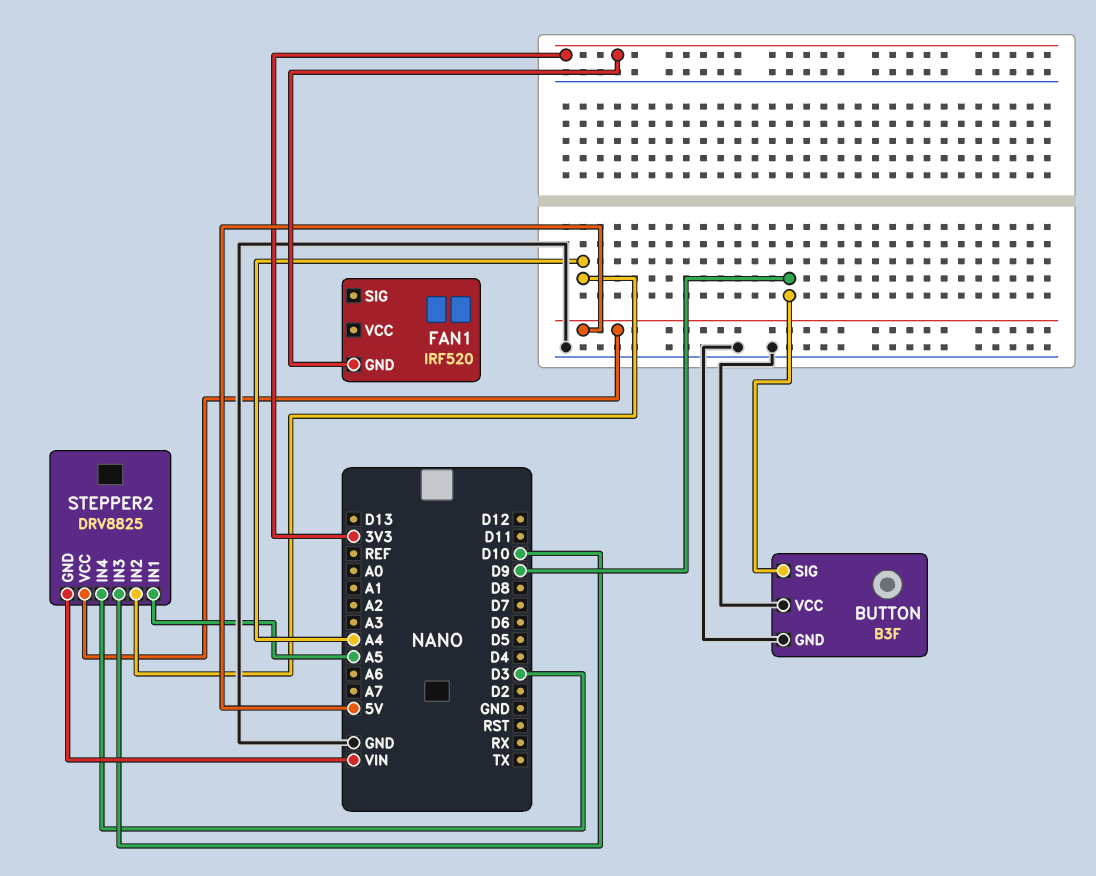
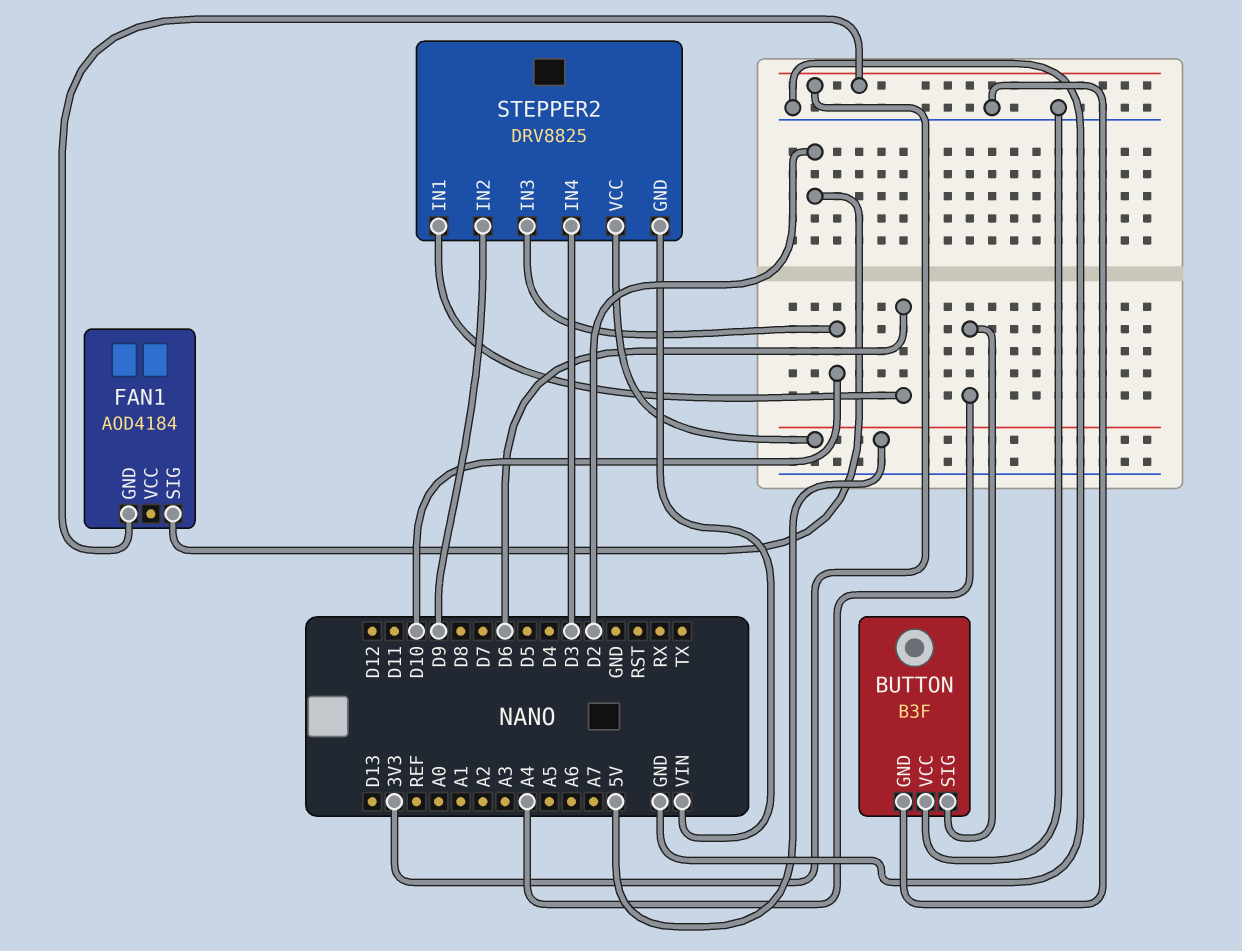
BUTTON pin SIG: D9 -> A4
FAN1: IRF520 -> AOD4184
FAN1 pin SIG: none -> D2
STEPPER2 pin IN1: A5 -> D6
STEPPER2 pin IN2: A4 -> D9

